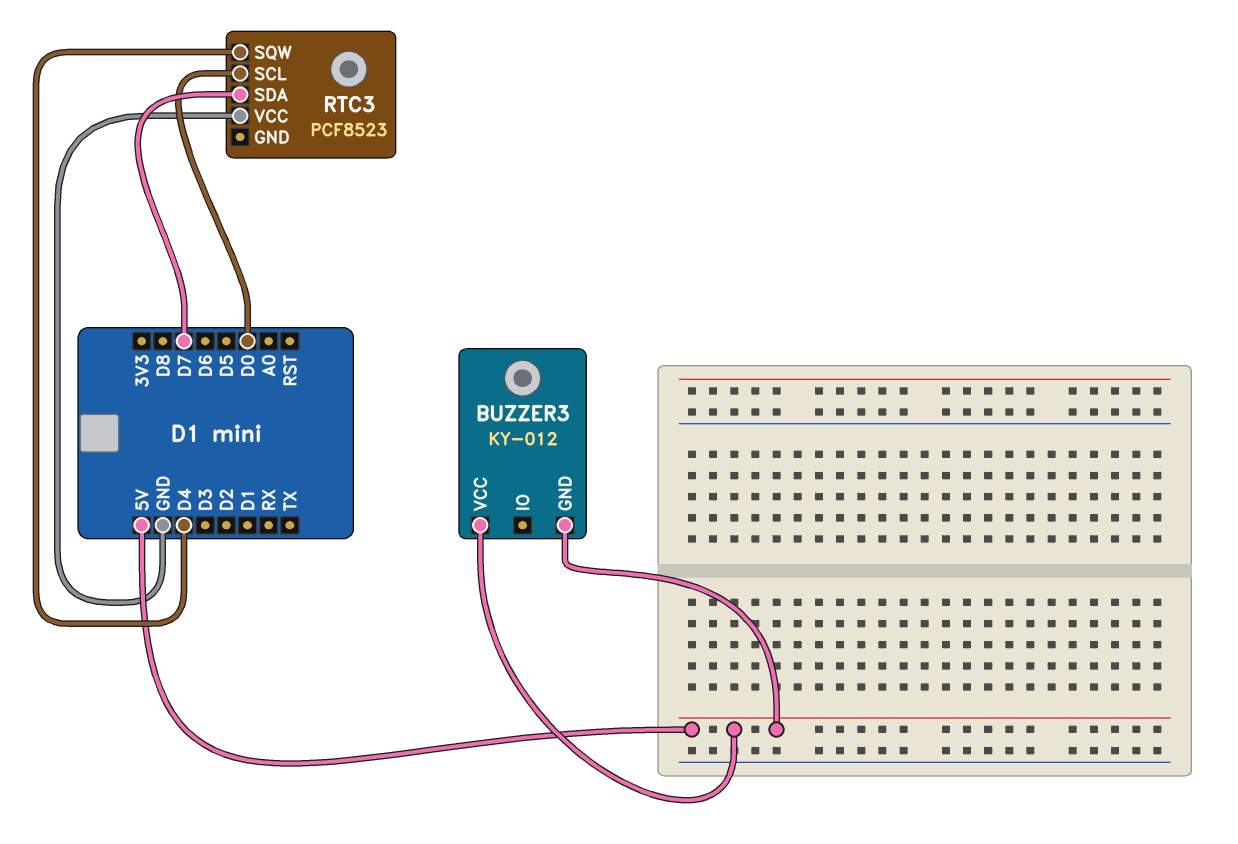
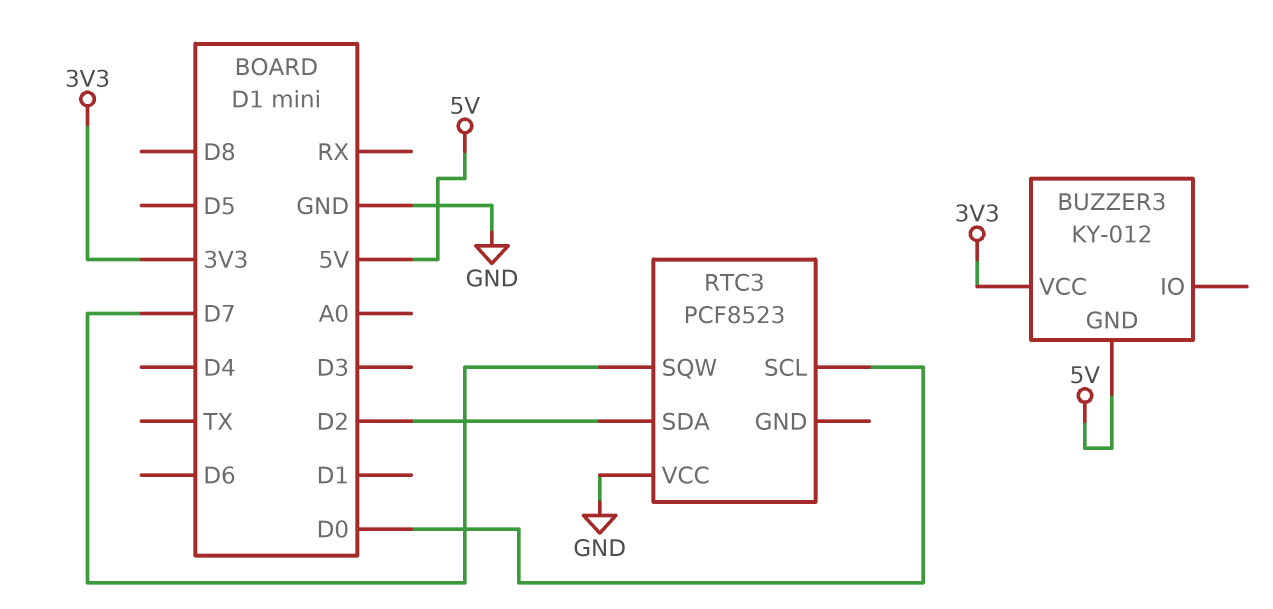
BUZZER3 pin VCC: 5V -> 3V3
RTC3 pin SDA: D7 -> D2
RTC3 pin SQW: D4 -> D7

